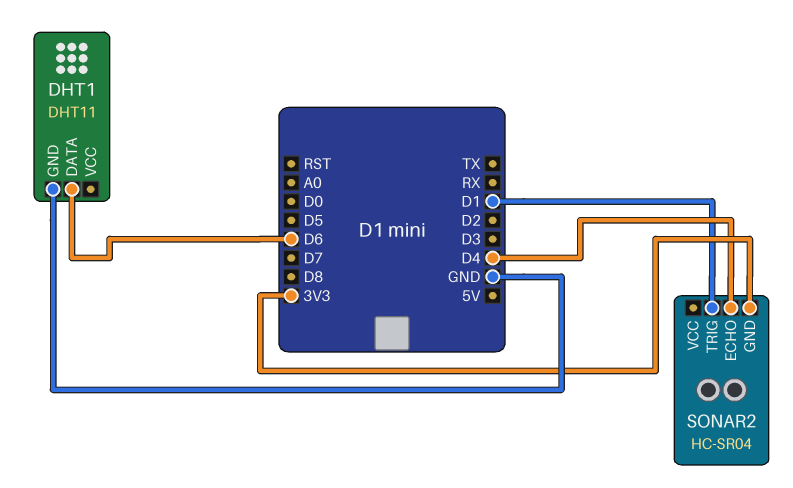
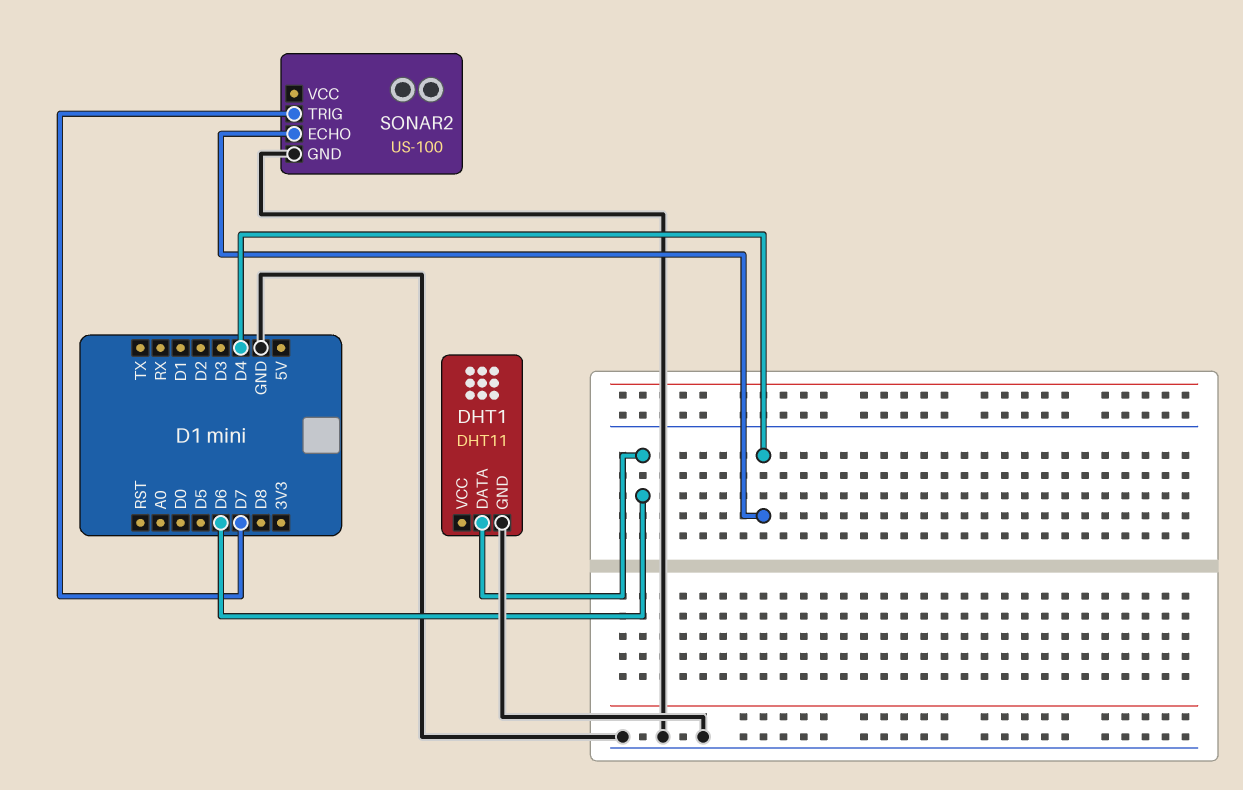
SONAR2: HC-SR04 -> US-100
SONAR2 pin GND: 3V3 -> GND
SONAR2 pin TRIG: D1 -> D7

